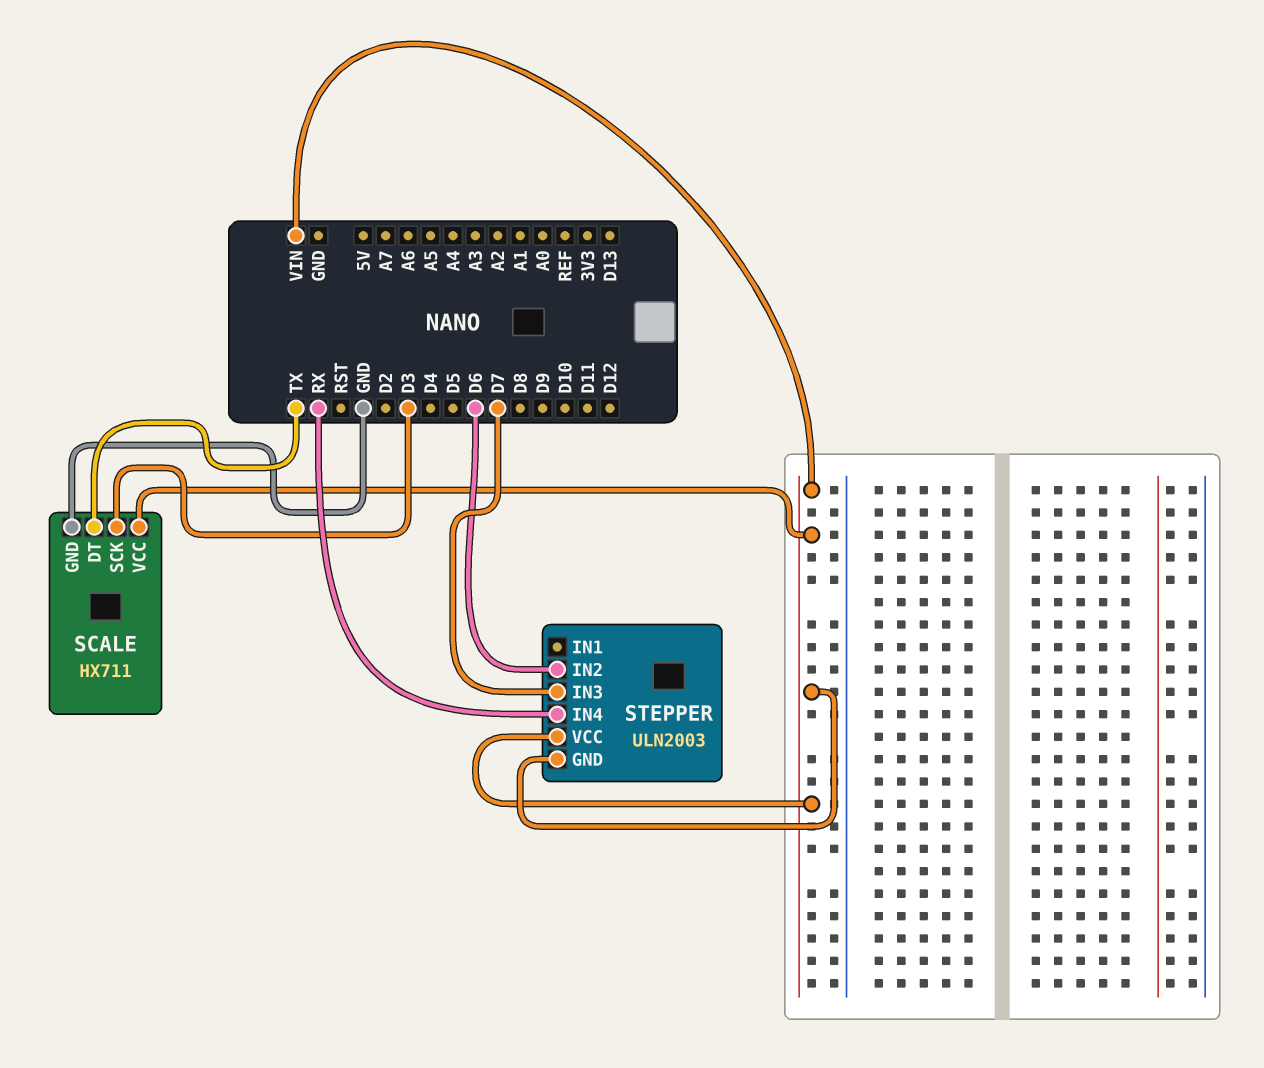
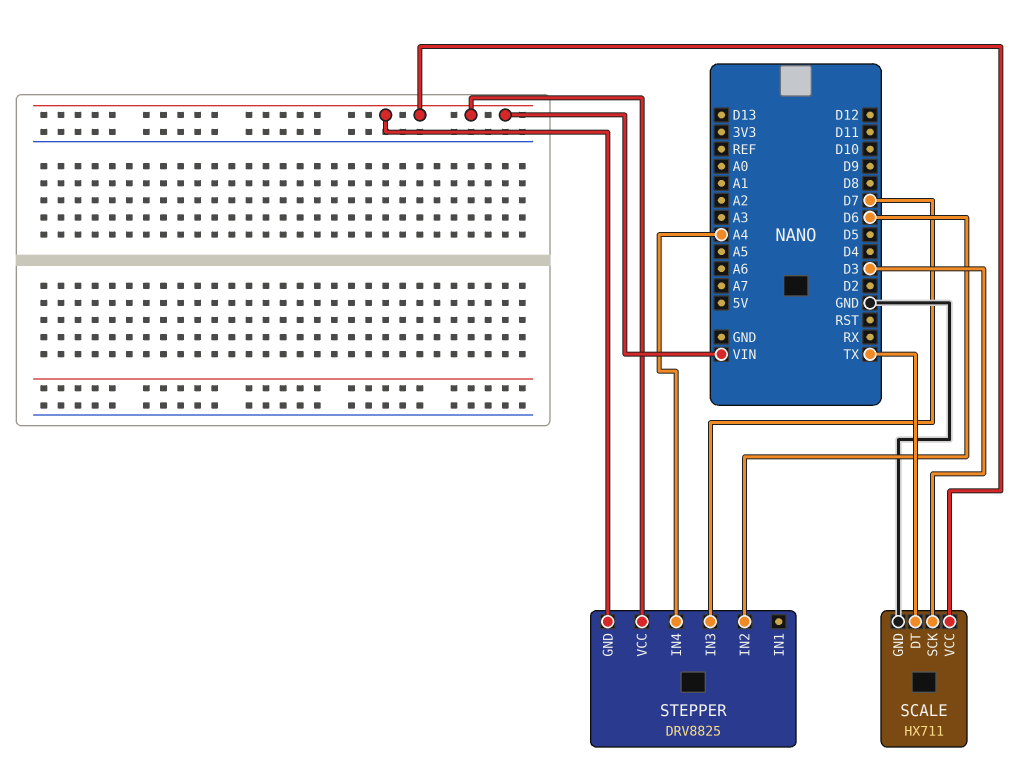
STEPPER: ULN2003 -> DRV8825
STEPPER pin IN4: RX -> A4

